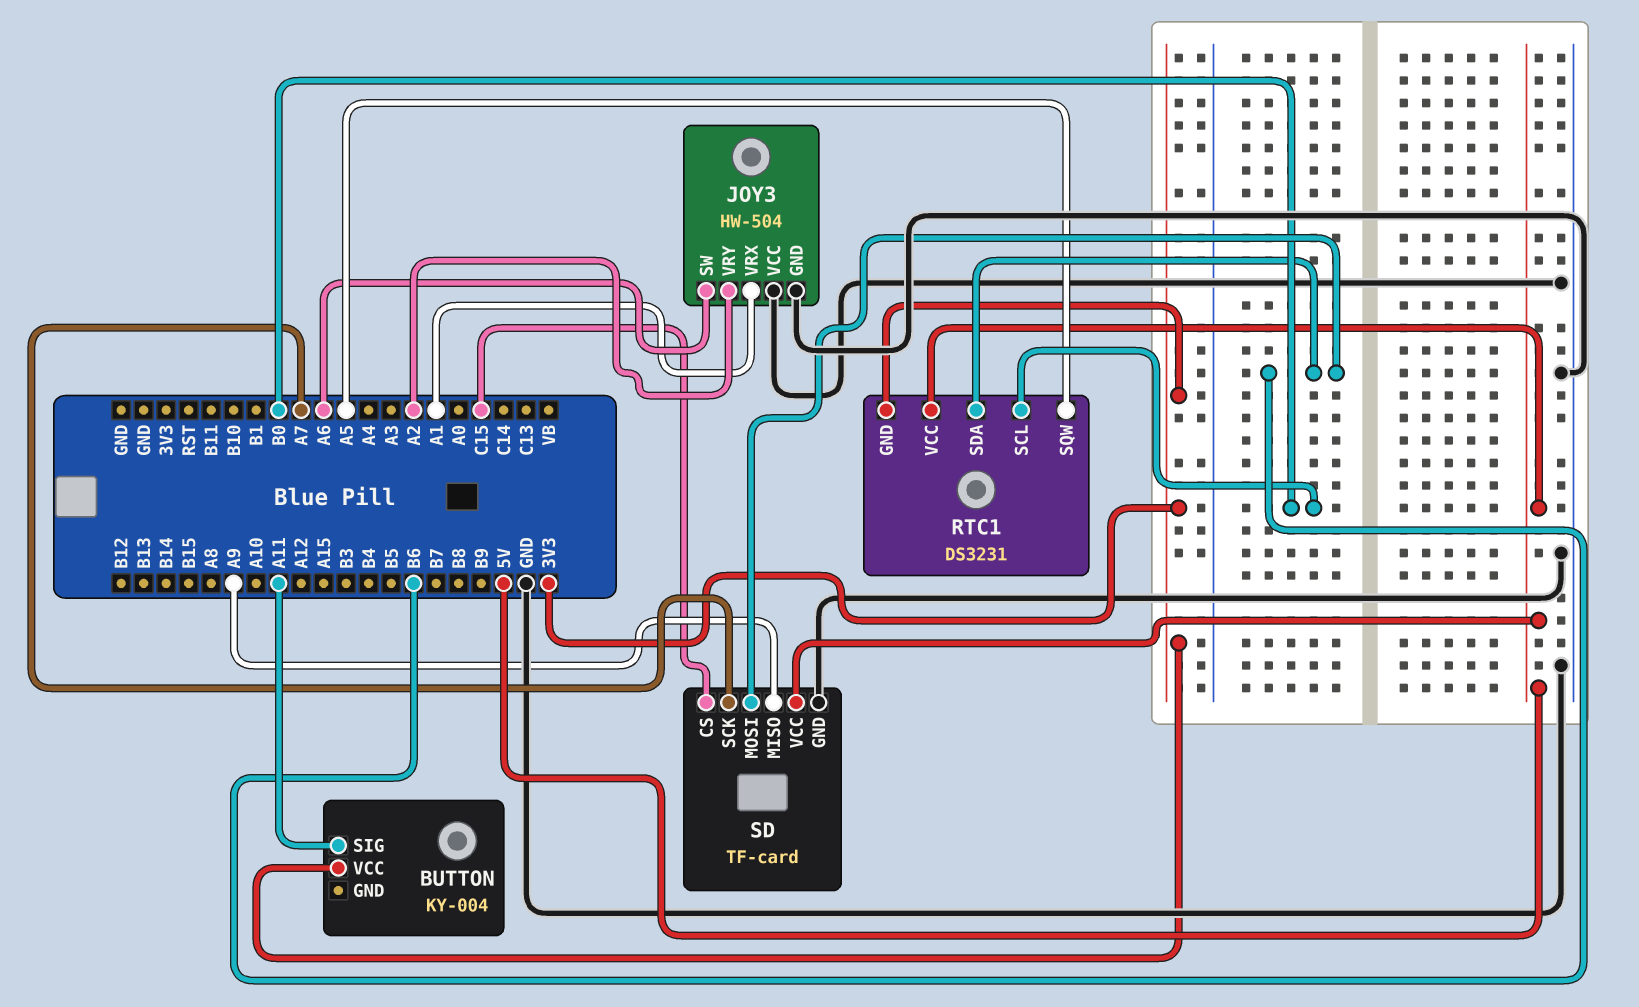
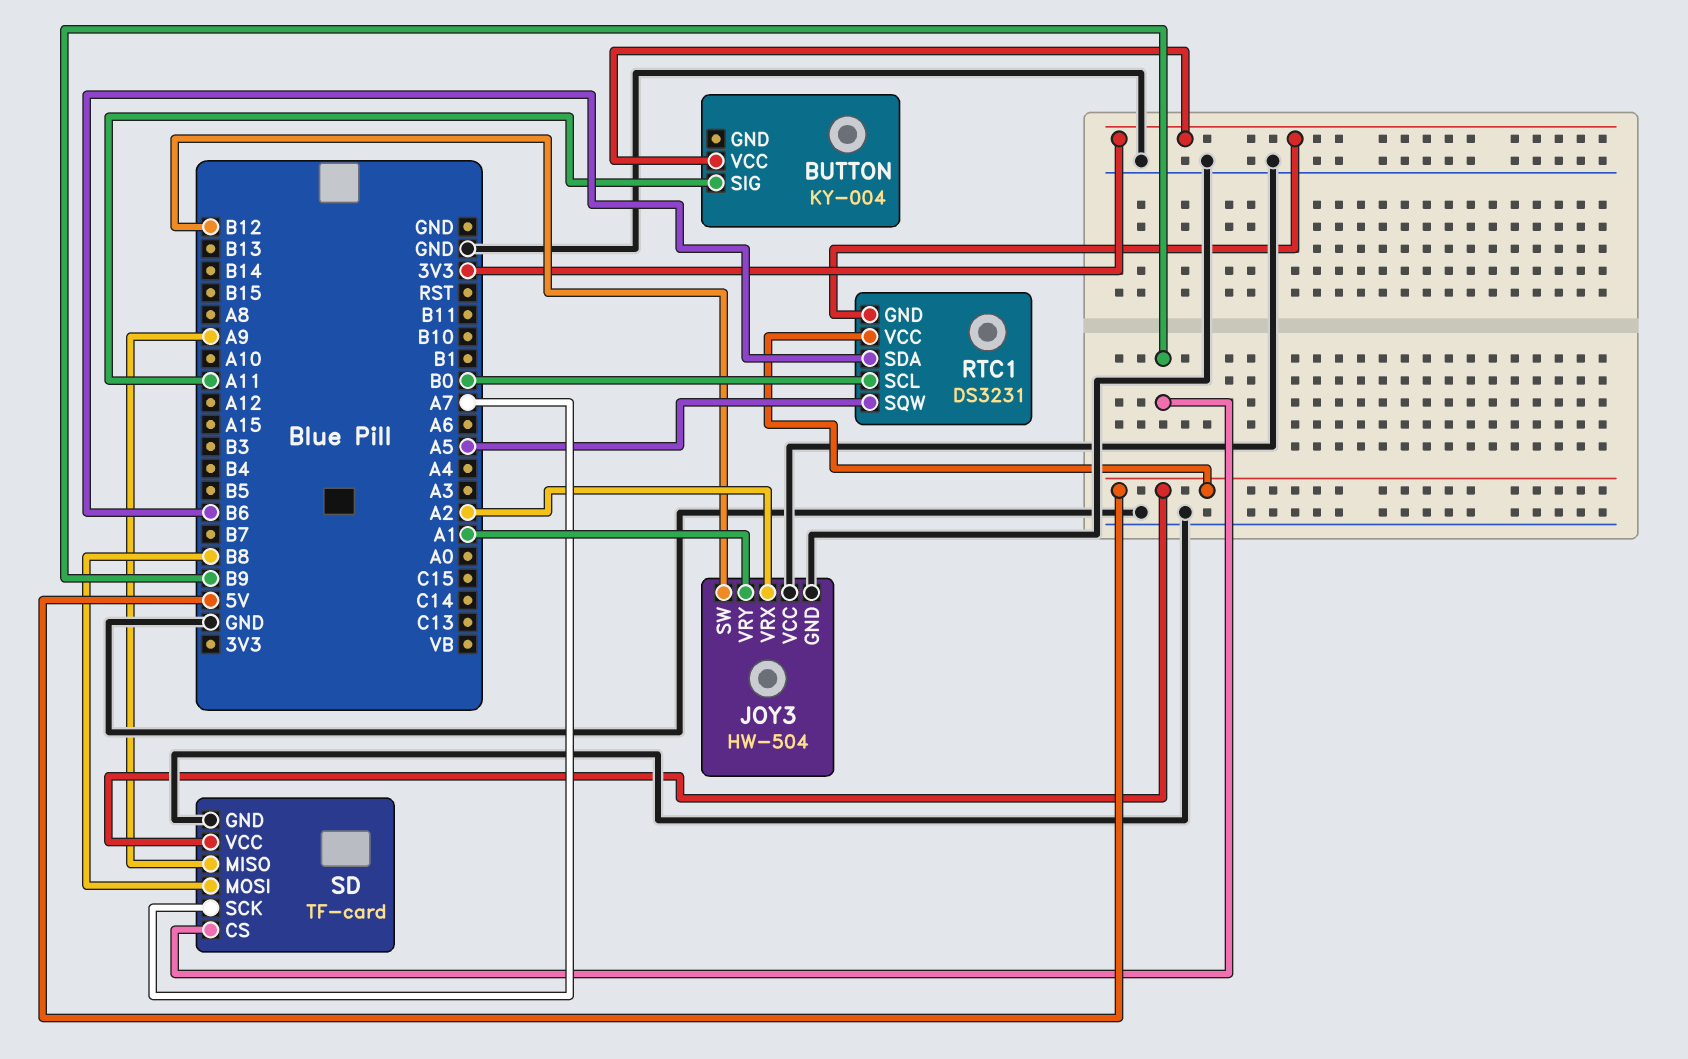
JOY3 pin SW: A6 -> B12
JOY3 pin VRX: A1 -> A2
JOY3 pin VRY: A2 -> A1
SD pin CS: C15 -> B9
SD pin MOSI: B6 -> B8

